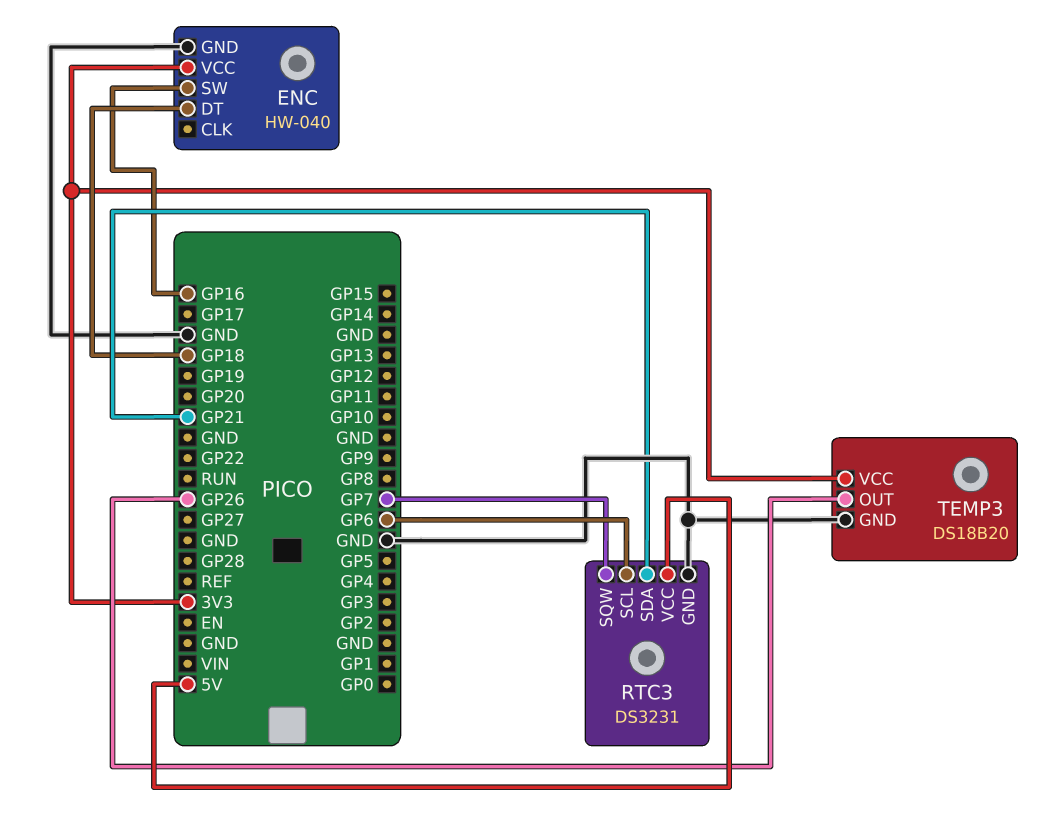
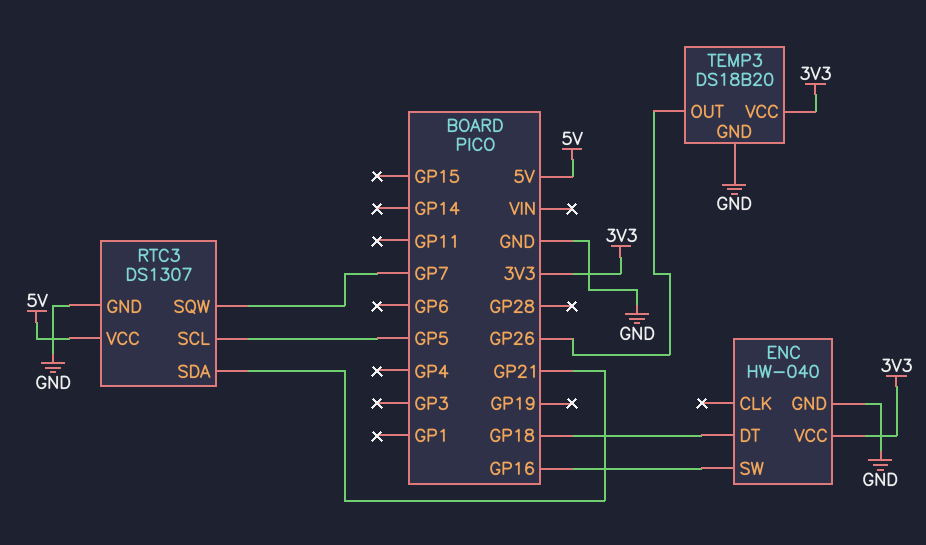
RTC3: DS3231 -> DS1307
RTC3 pin SCL: GP6 -> GP5

